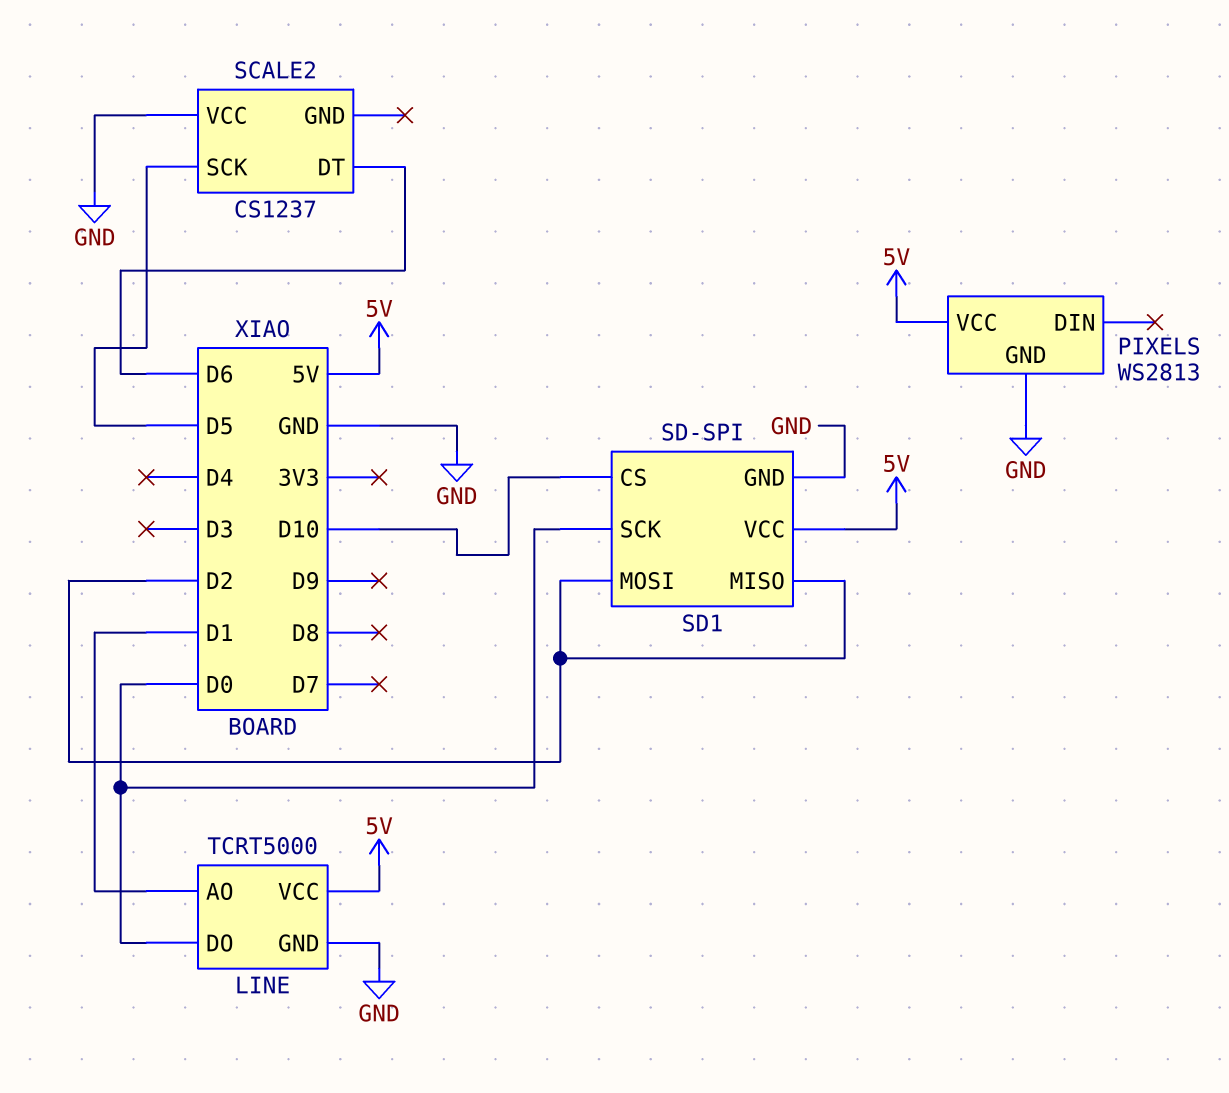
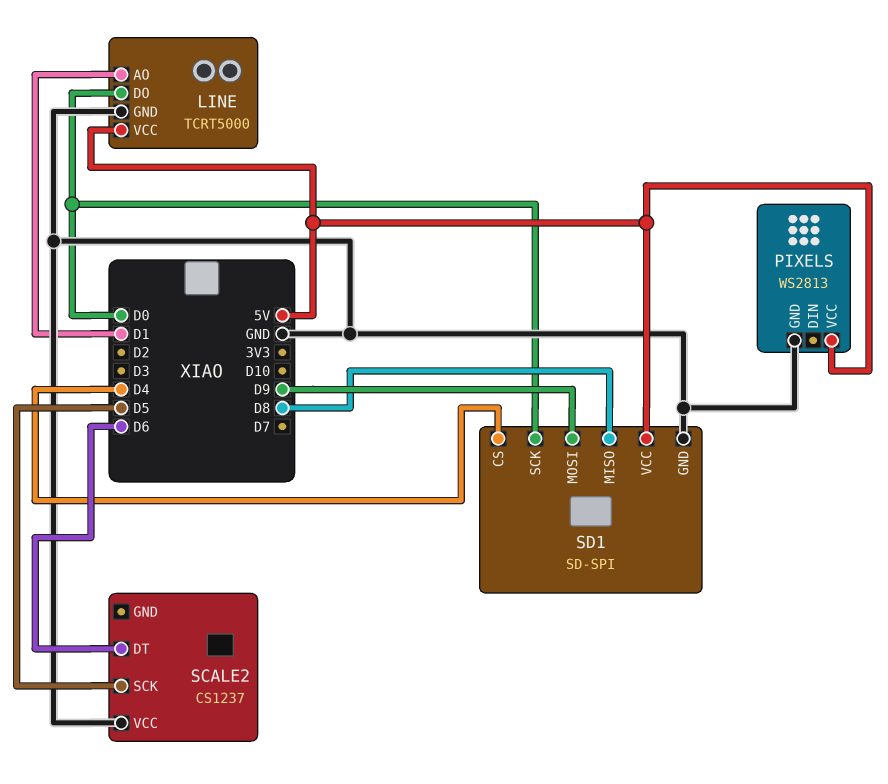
SD1 pin CS: D10 -> D4
SD1 pin MISO: D2 -> D8
SD1 pin MOSI: D2 -> D9

